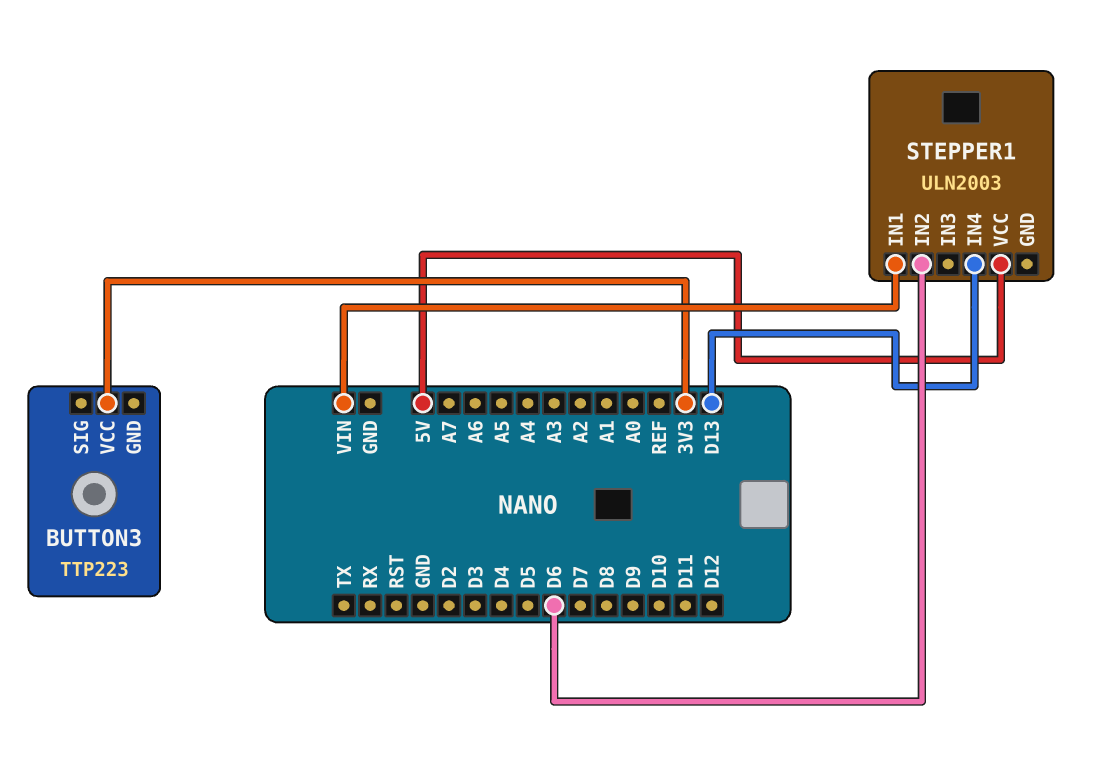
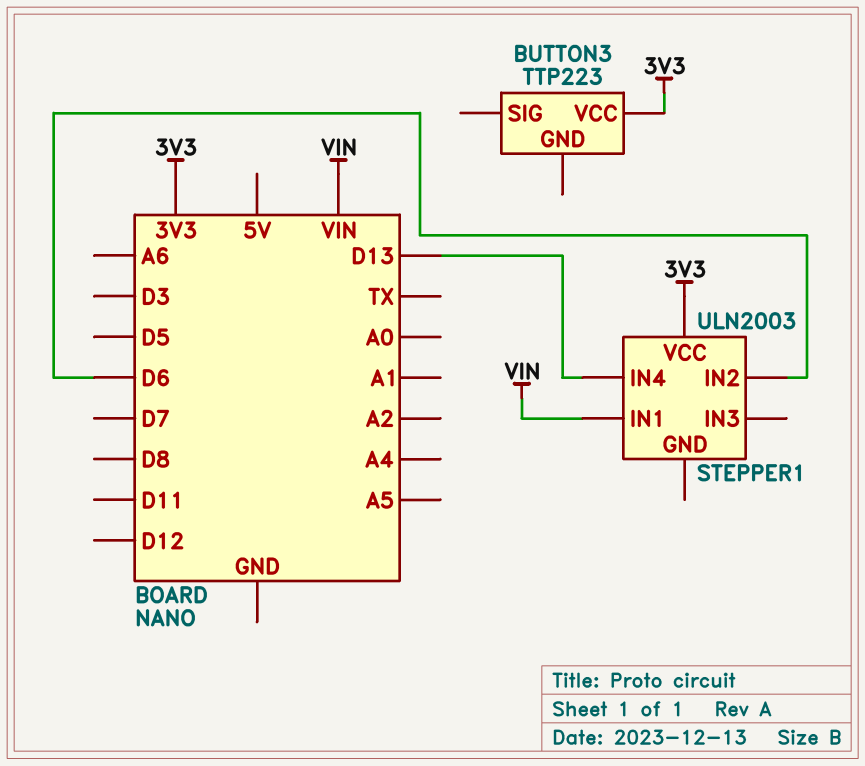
STEPPER1 pin VCC: 5V -> 3V3

